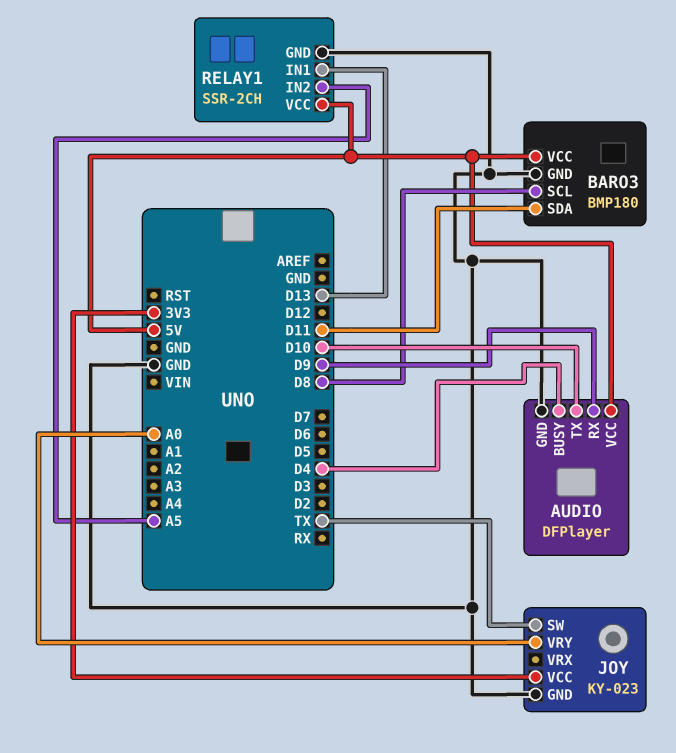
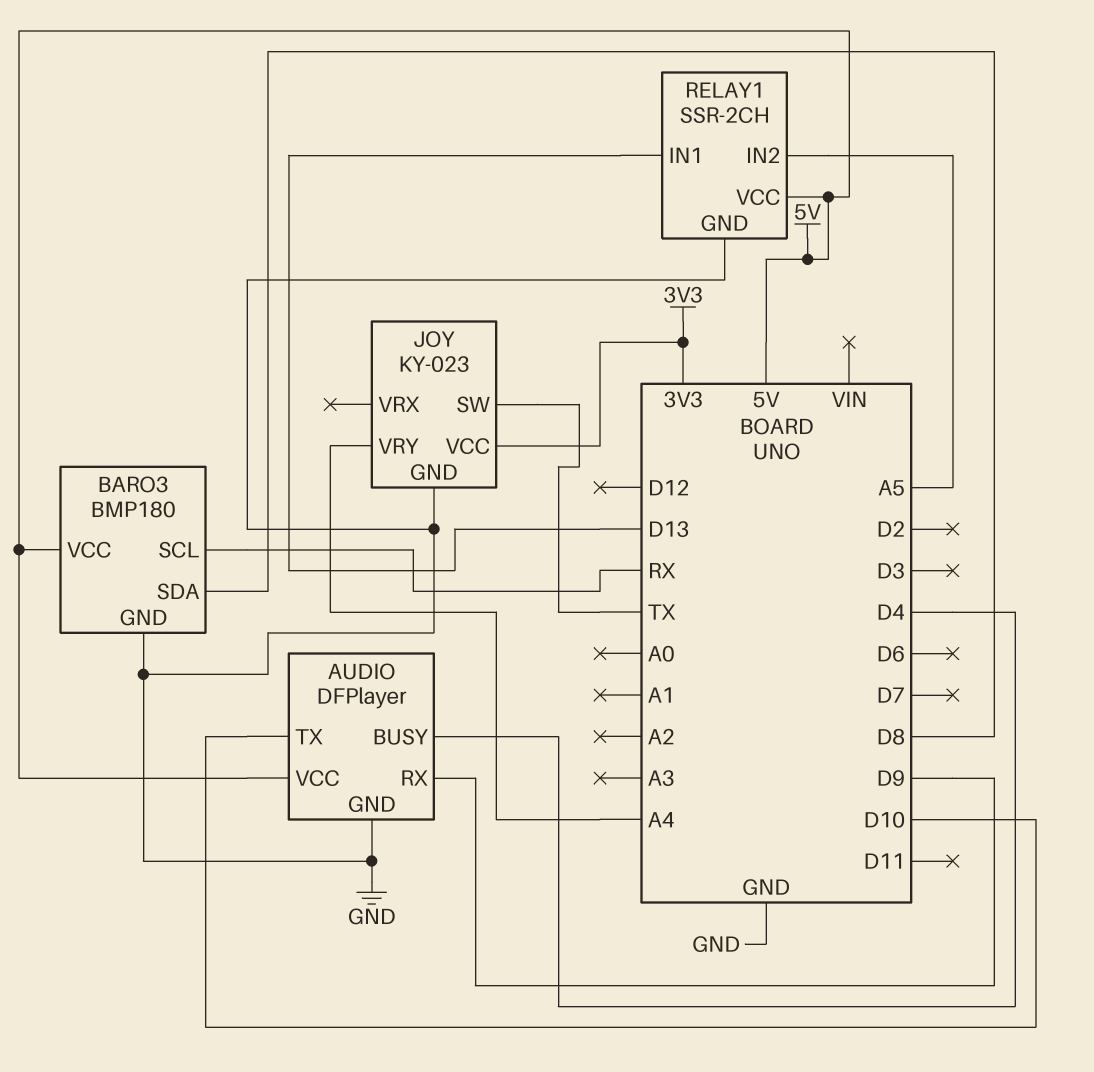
BARO3 pin SCL: D8 -> RX
BARO3 pin SDA: D11 -> D8
JOY pin VRY: A0 -> A4

